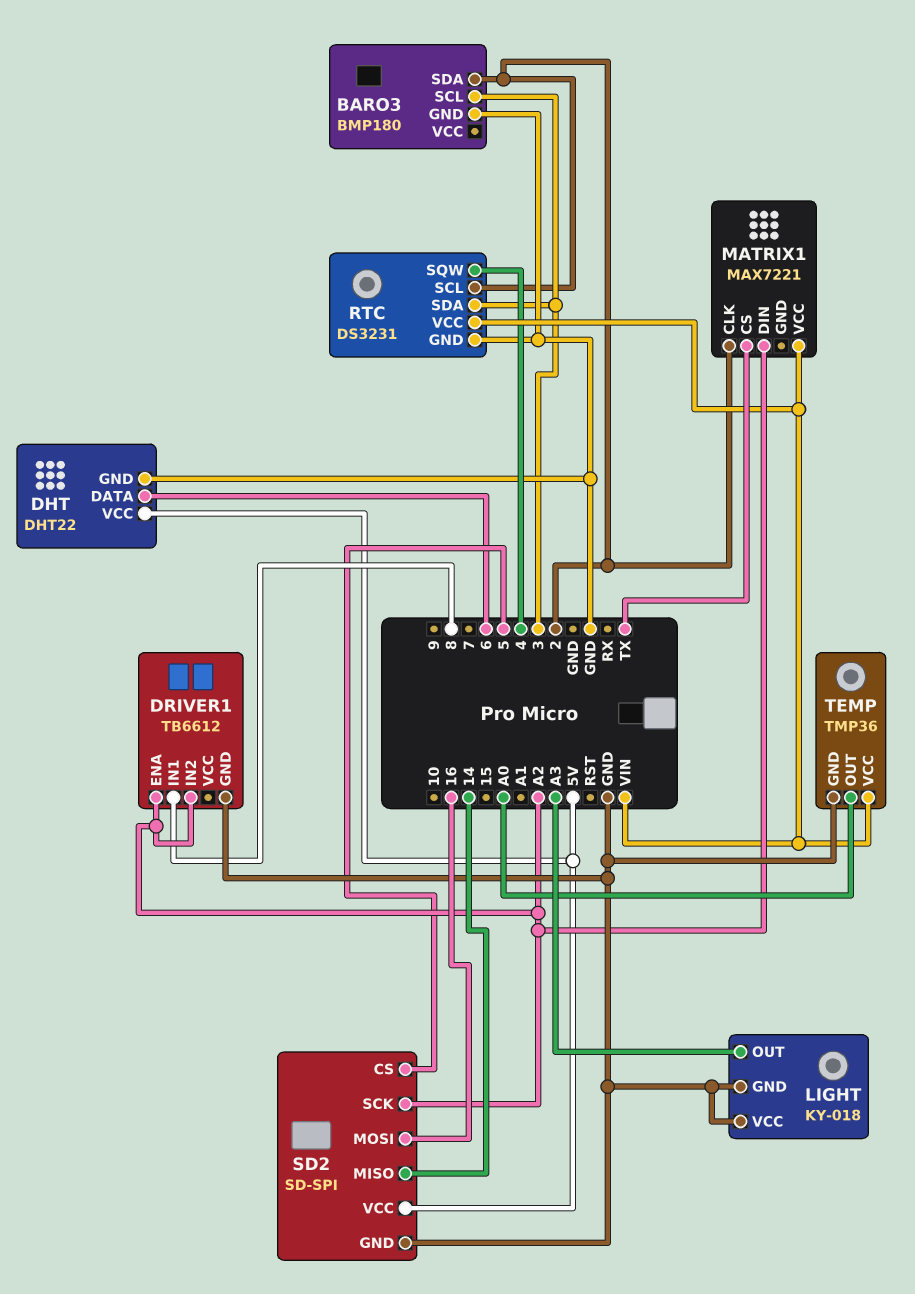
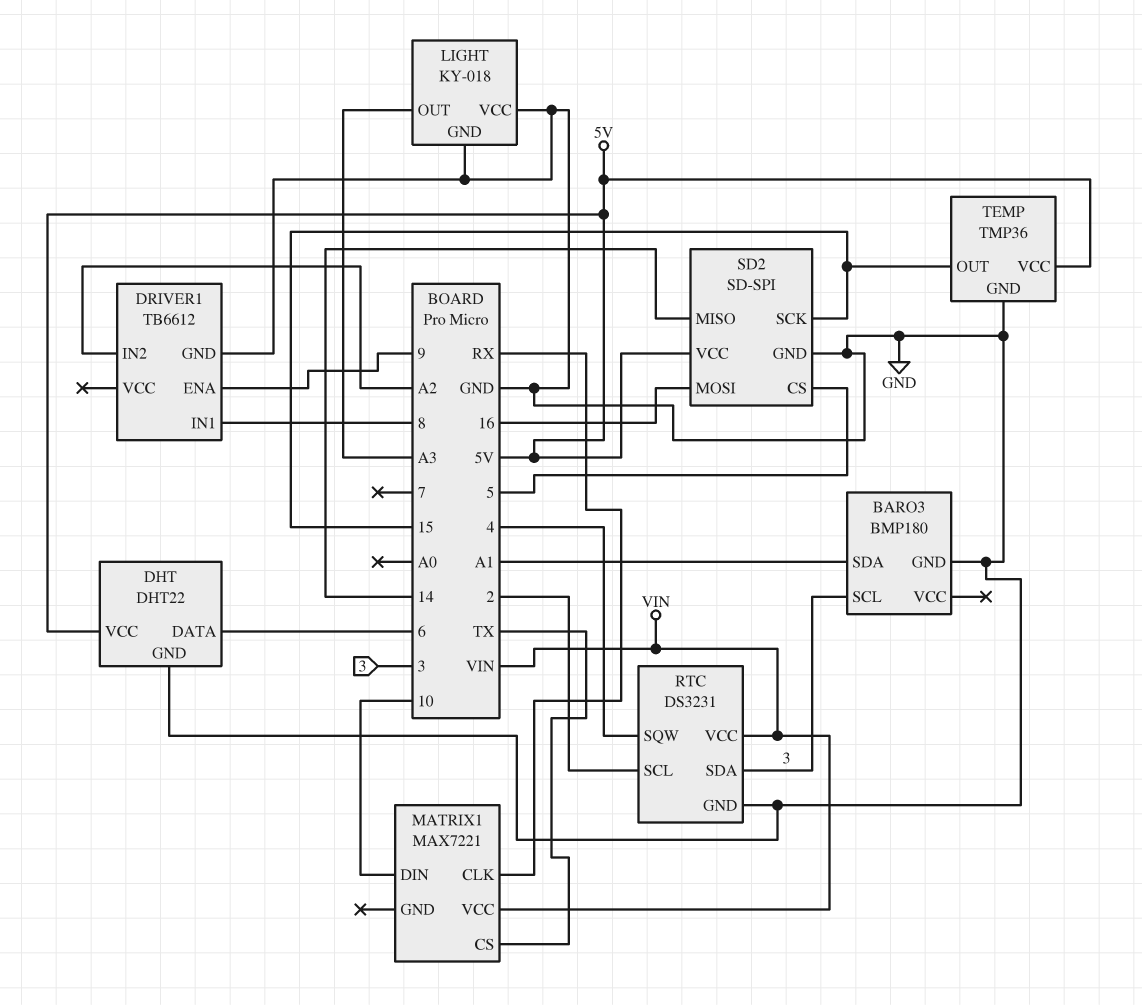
BARO3 pin SDA: 2 -> A1
DRIVER1 pin ENA: A2 -> 9
MATRIX1 pin CLK: 2 -> RX
MATRIX1 pin DIN: A2 -> 10
SD2 pin SCK: A2 -> 15
TEMP pin OUT: A0 -> 15
TEMP pin VCC: VIN -> 5V

